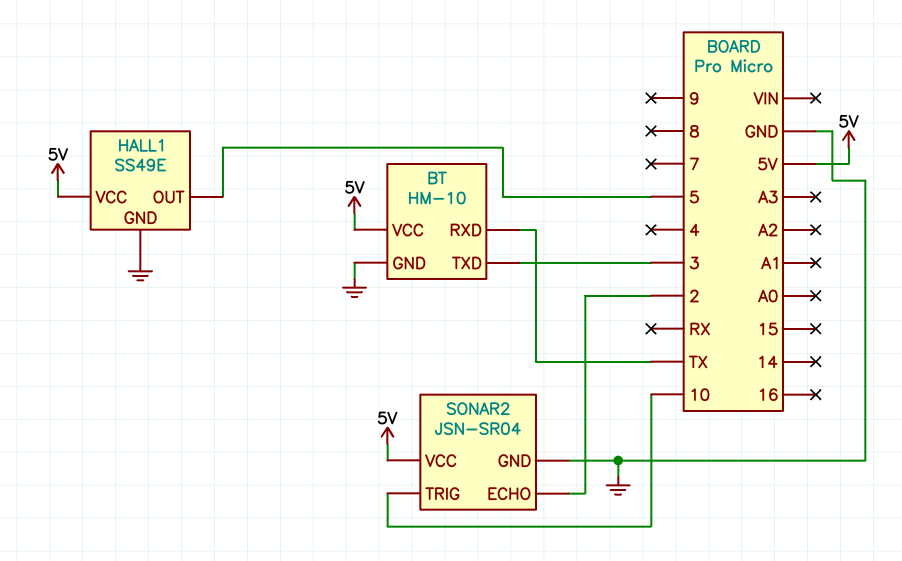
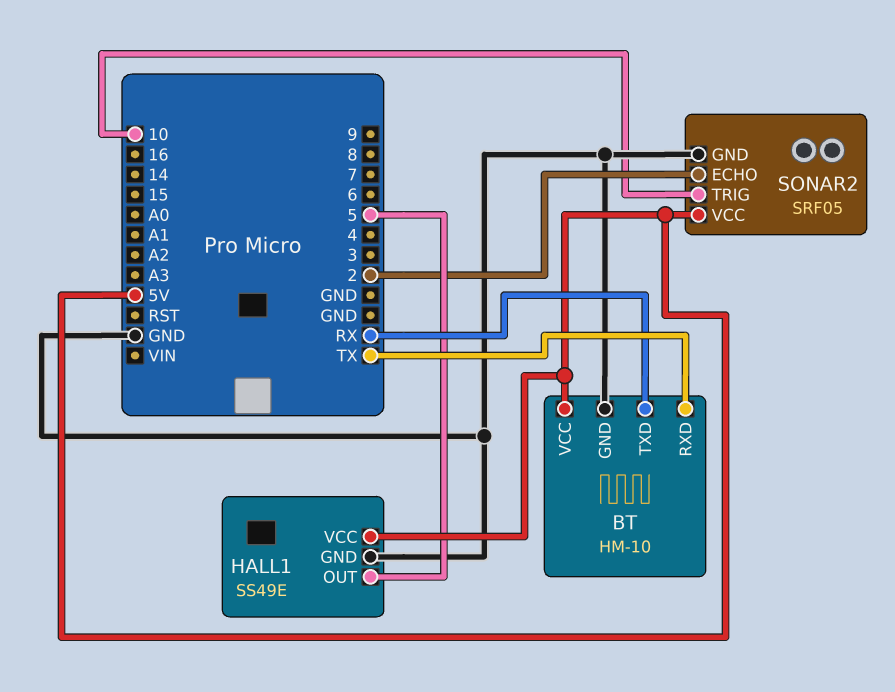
BT pin TXD: 3 -> RX
SONAR2: JSN-SR04 -> SRF05

